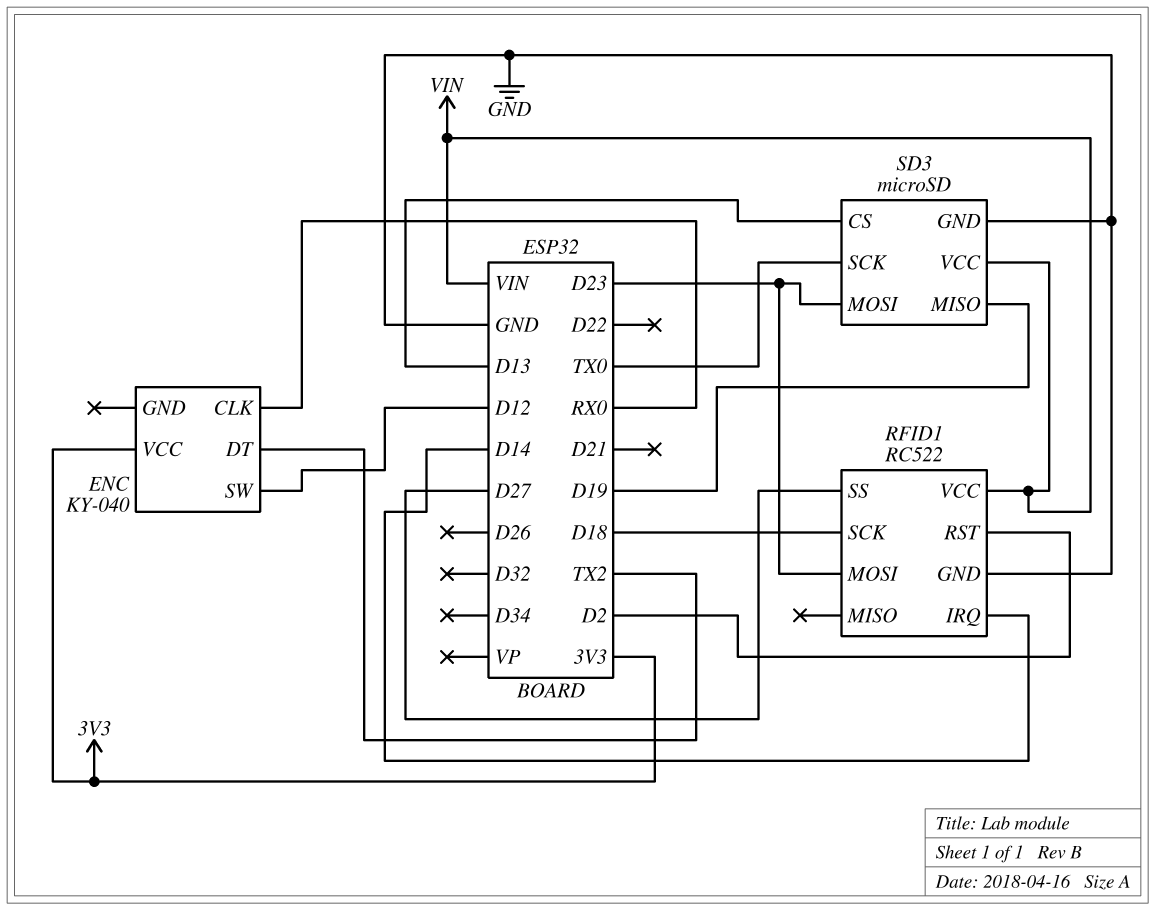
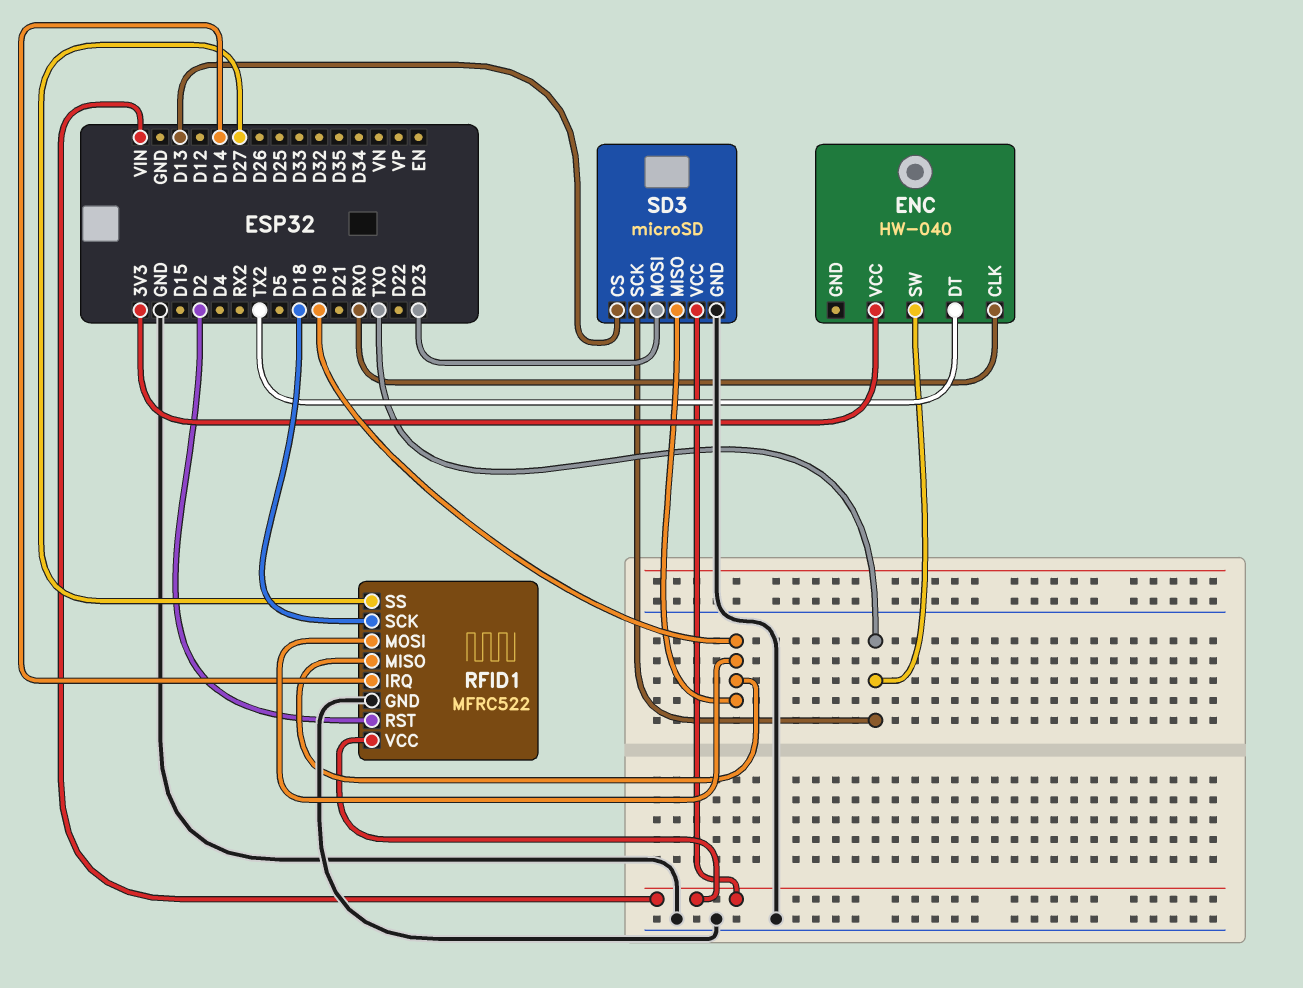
ENC: KY-040 -> HW-040
ENC pin SW: D12 -> TX0
RFID1: RC522 -> MFRC522
RFID1 pin MISO: none -> D19
RFID1 pin MOSI: D23 -> D19

